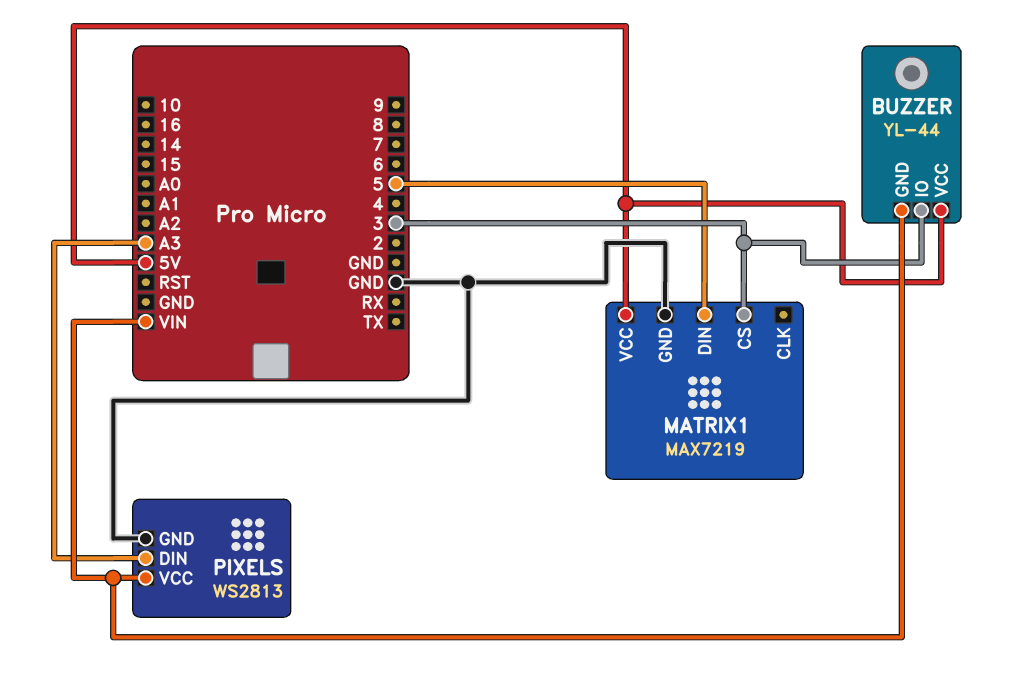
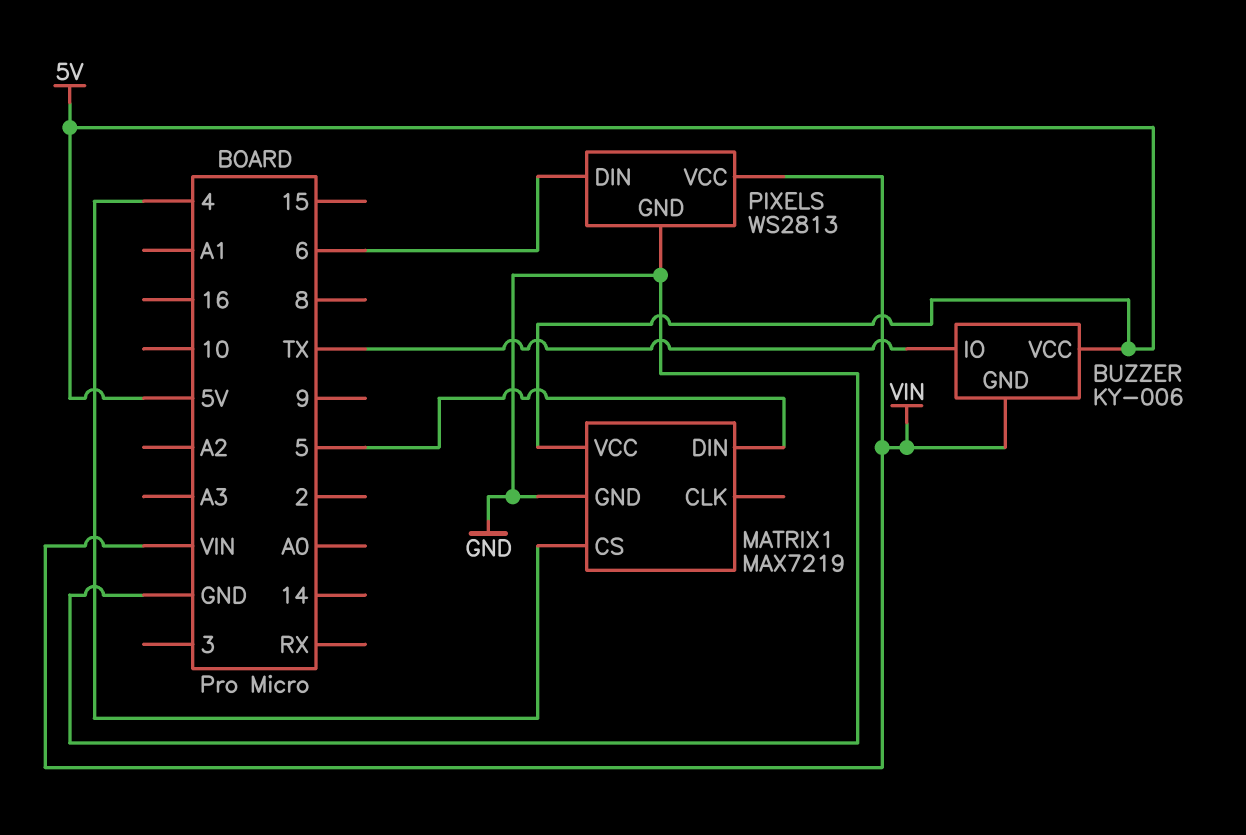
BUZZER: YL-44 -> KY-006
BUZZER pin IO: 3 -> TX
MATRIX1 pin CS: 3 -> 4
PIXELS pin DIN: A3 -> 6

